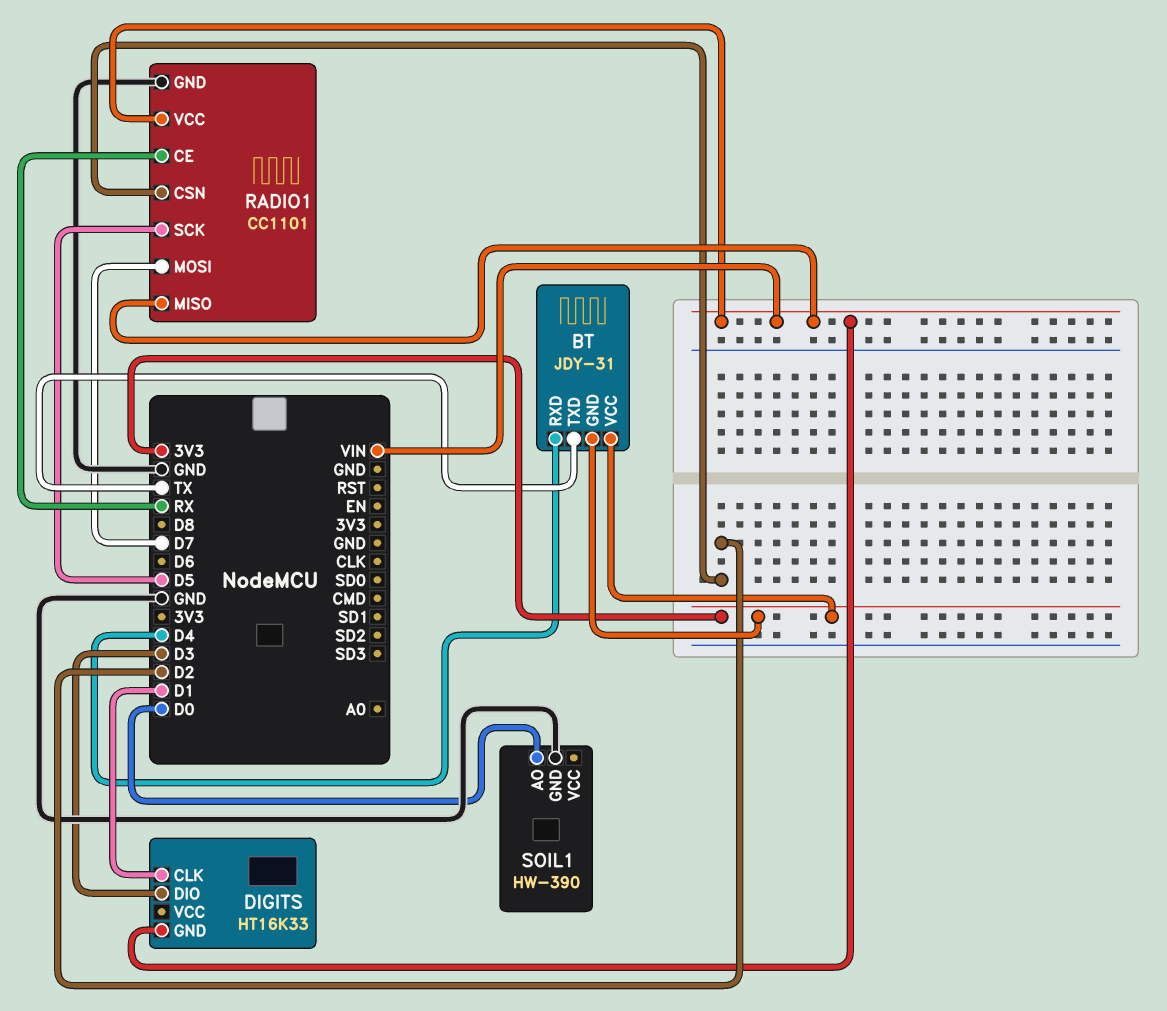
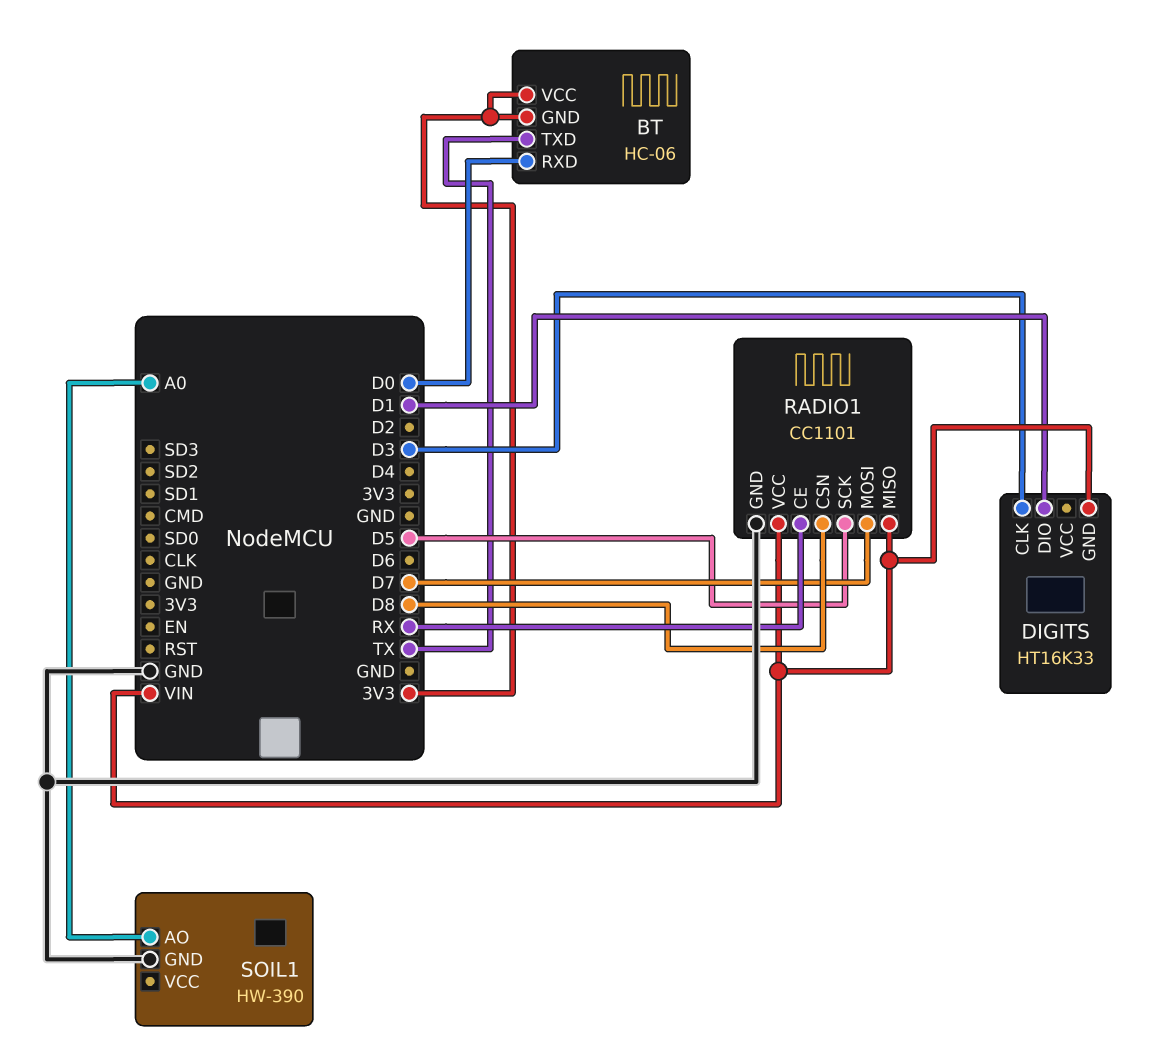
BT: JDY-31 -> HC-06
BT pin RXD: D4 -> D0
DIGITS pin CLK: D1 -> D3
DIGITS pin DIO: D3 -> D1
RADIO1 pin CSN: D2 -> D8
SOIL1 pin AO: D0 -> A0

